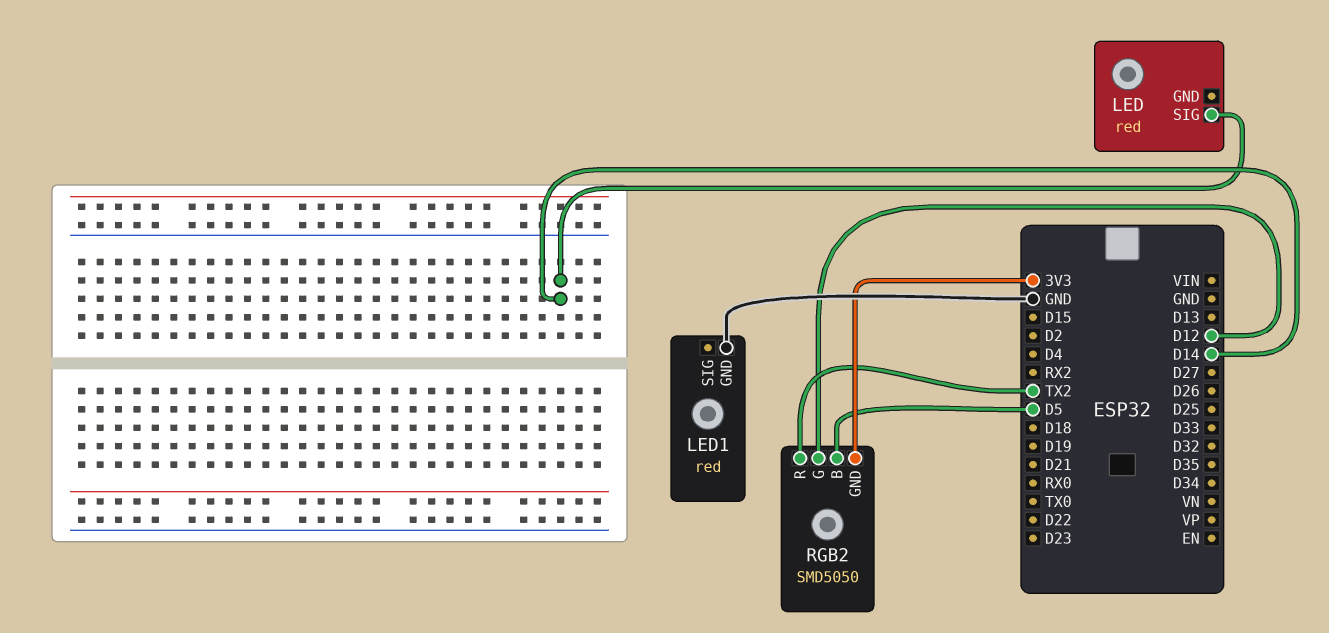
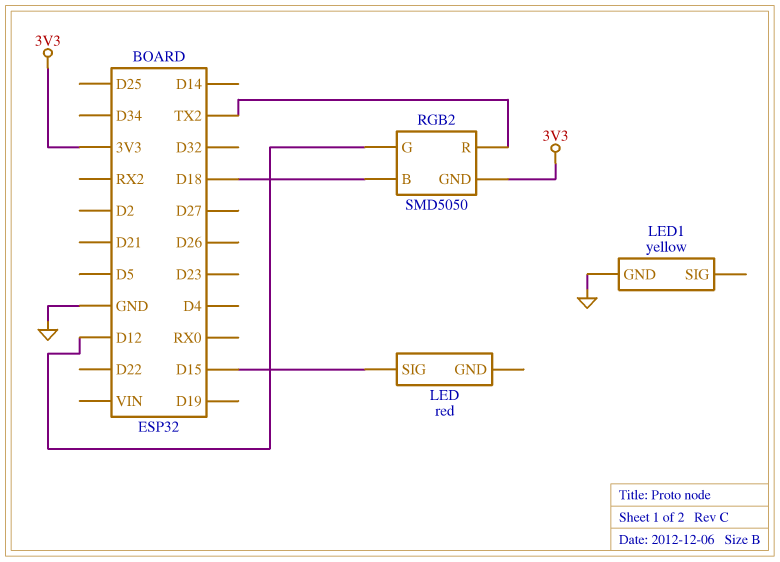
LED pin SIG: D14 -> D15
LED1: red -> yellow
RGB2 pin B: D5 -> D18

